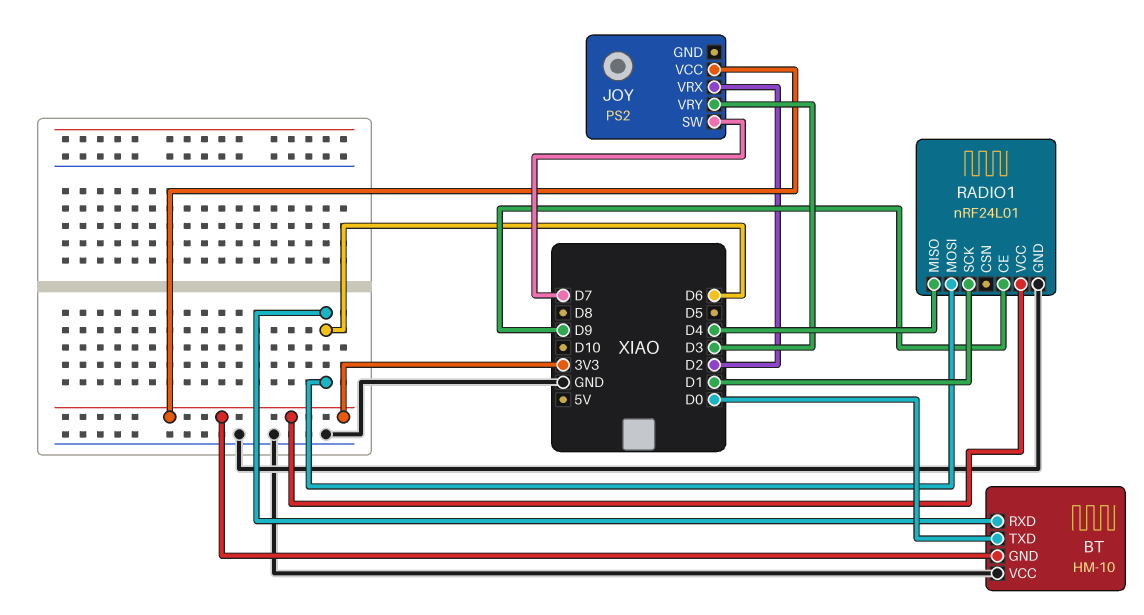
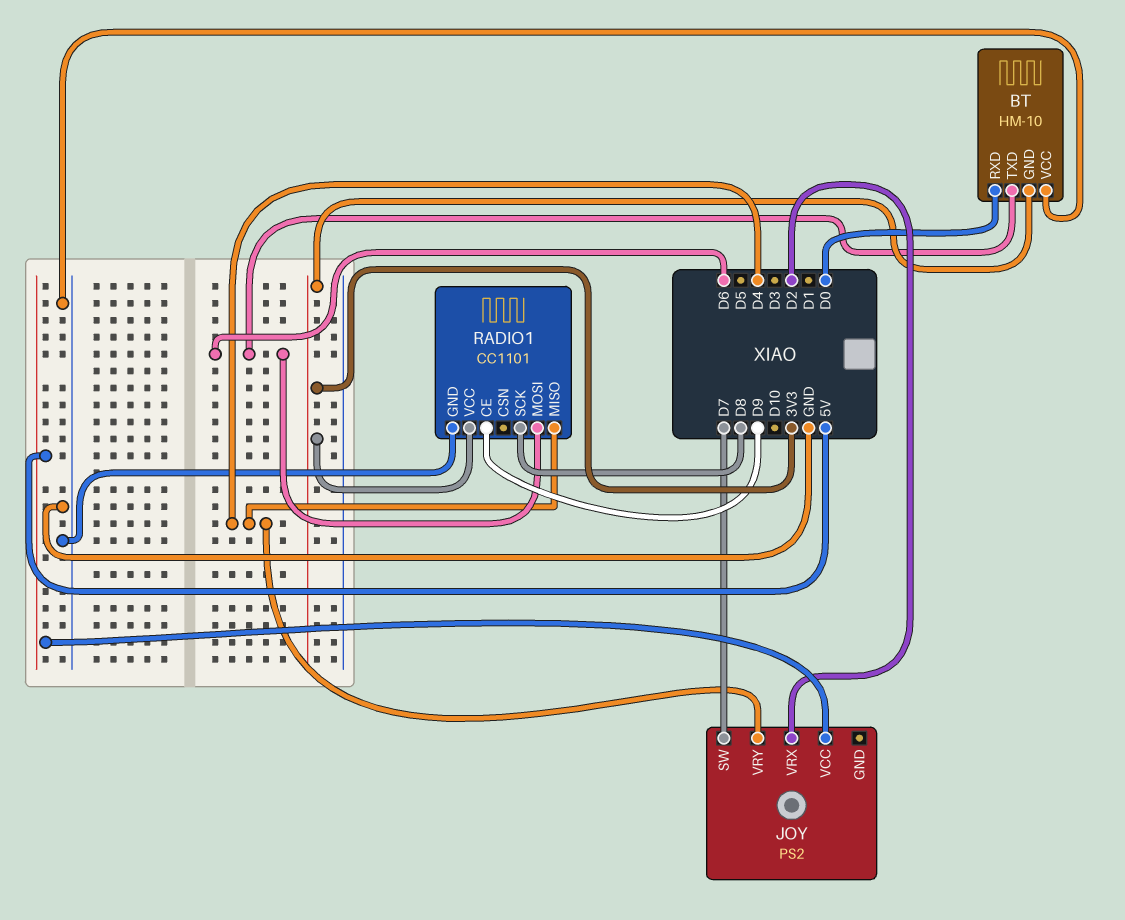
BT pin RXD: D6 -> D0
BT pin TXD: D0 -> D6
JOY pin VCC: 3V3 -> 5V
JOY pin VRY: D3 -> D4
RADIO1: nRF24L01 -> CC1101
RADIO1 pin SCK: D1 -> D8

